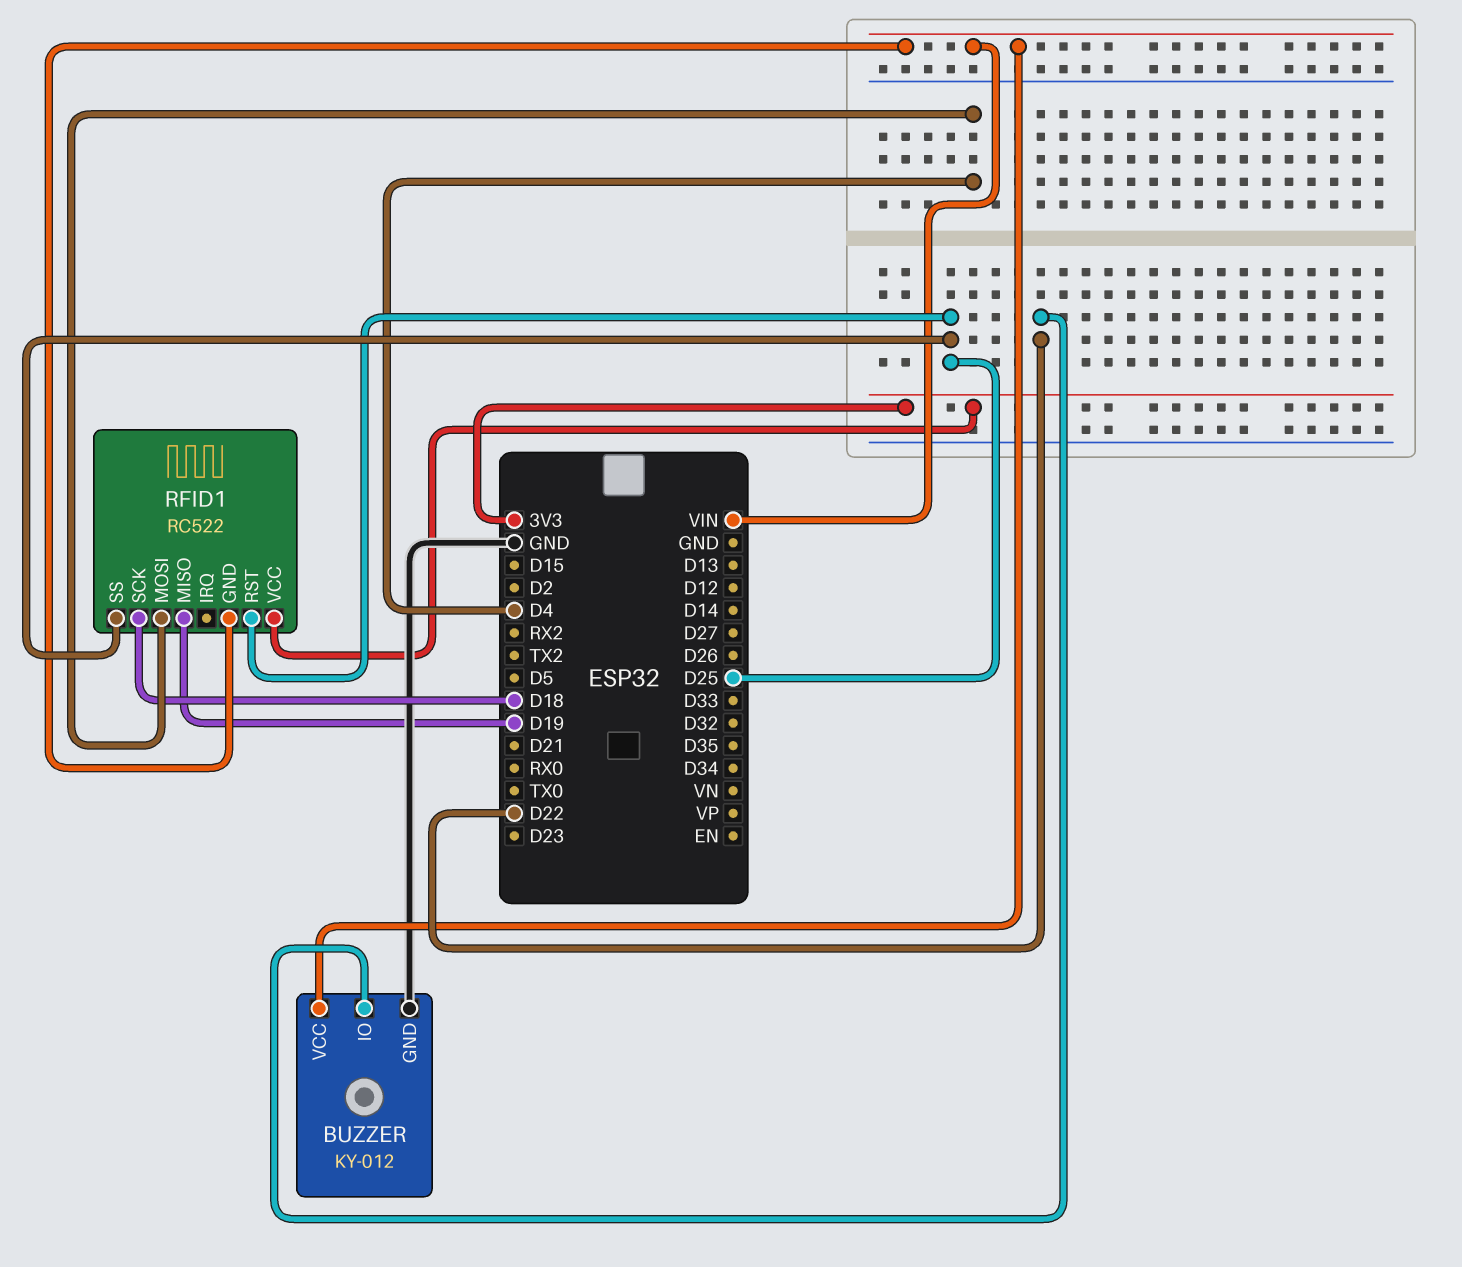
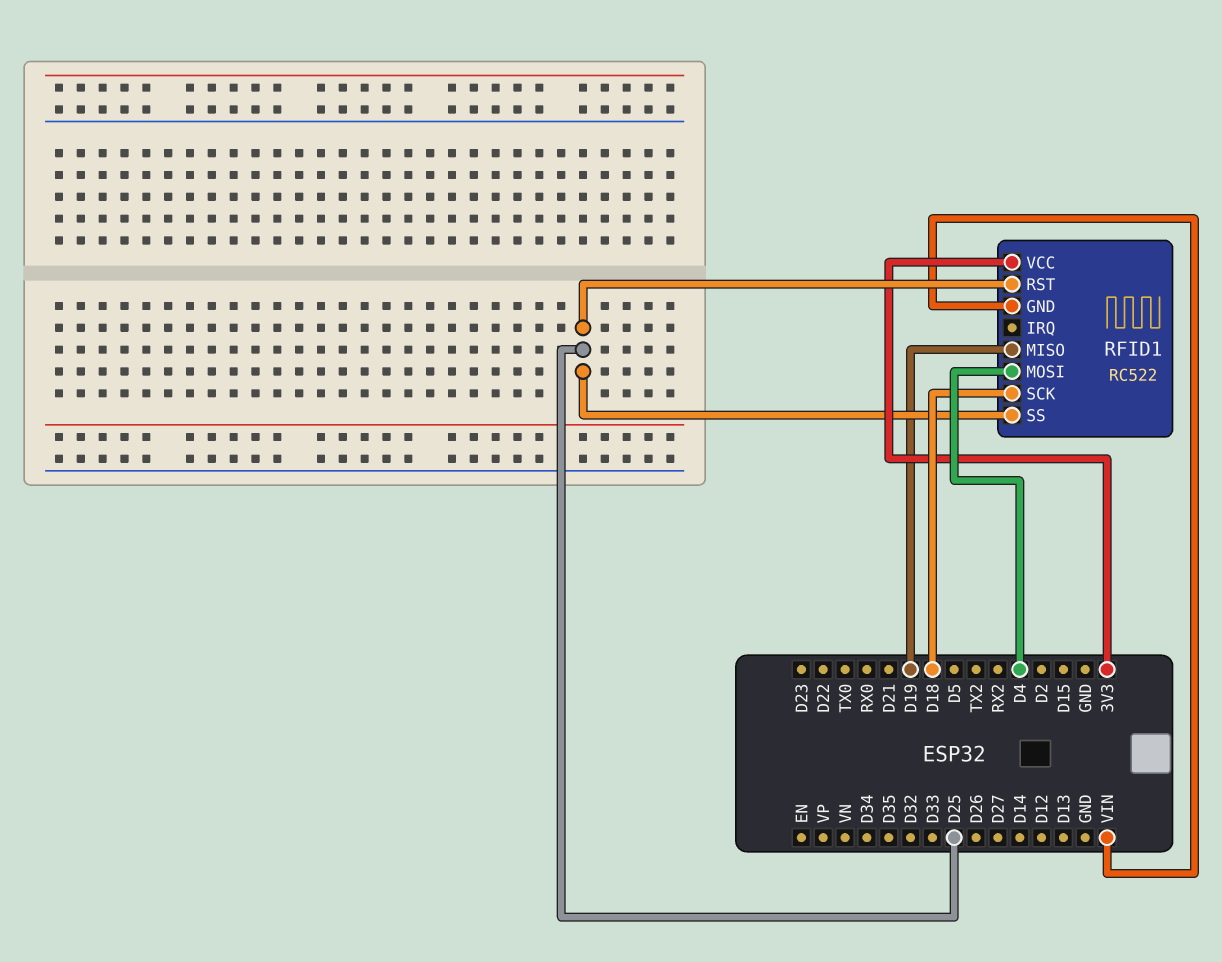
BUZZER: KY-012 -> none
BUZZER pin GND: GND -> none
BUZZER pin IO: D22 -> none
BUZZER pin VCC: VIN -> none

